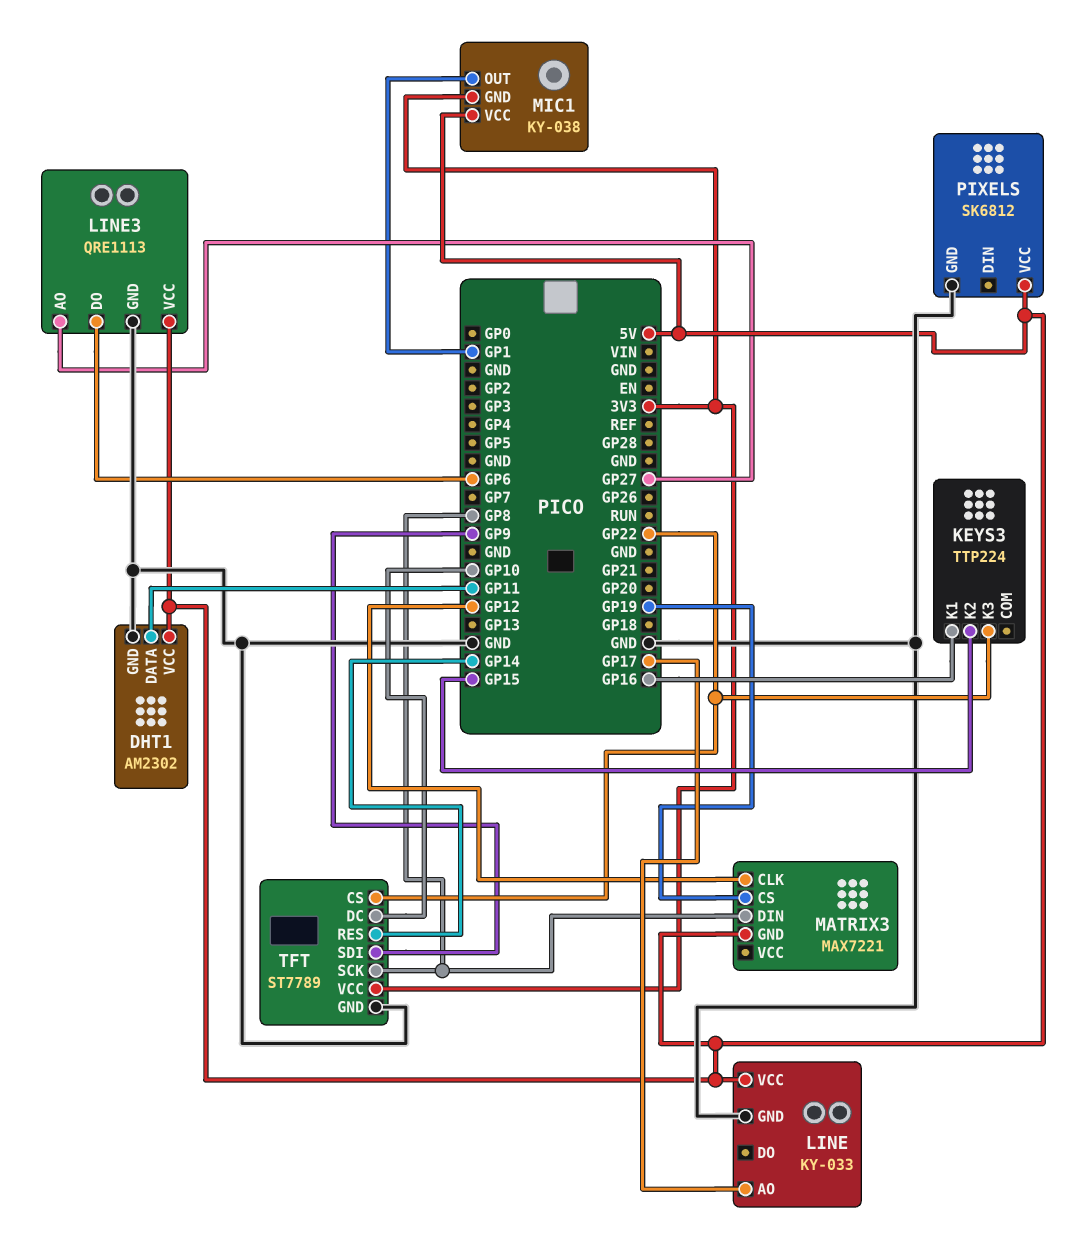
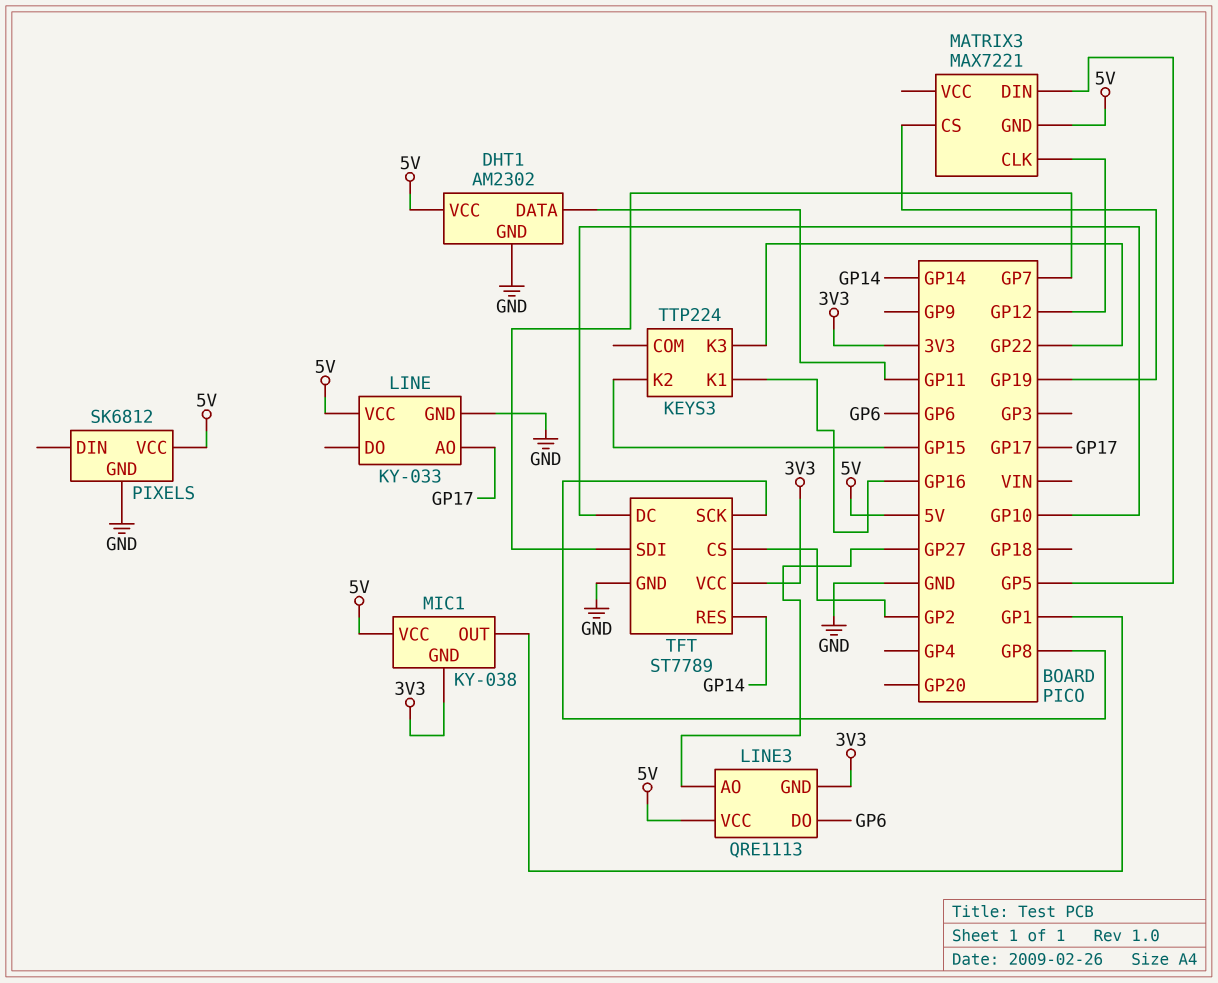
LINE3 pin GND: GND -> 3V3
MATRIX3 pin DIN: GP8 -> GP5
TFT pin CS: GP22 -> GP2
TFT pin SDI: GP9 -> GP7

